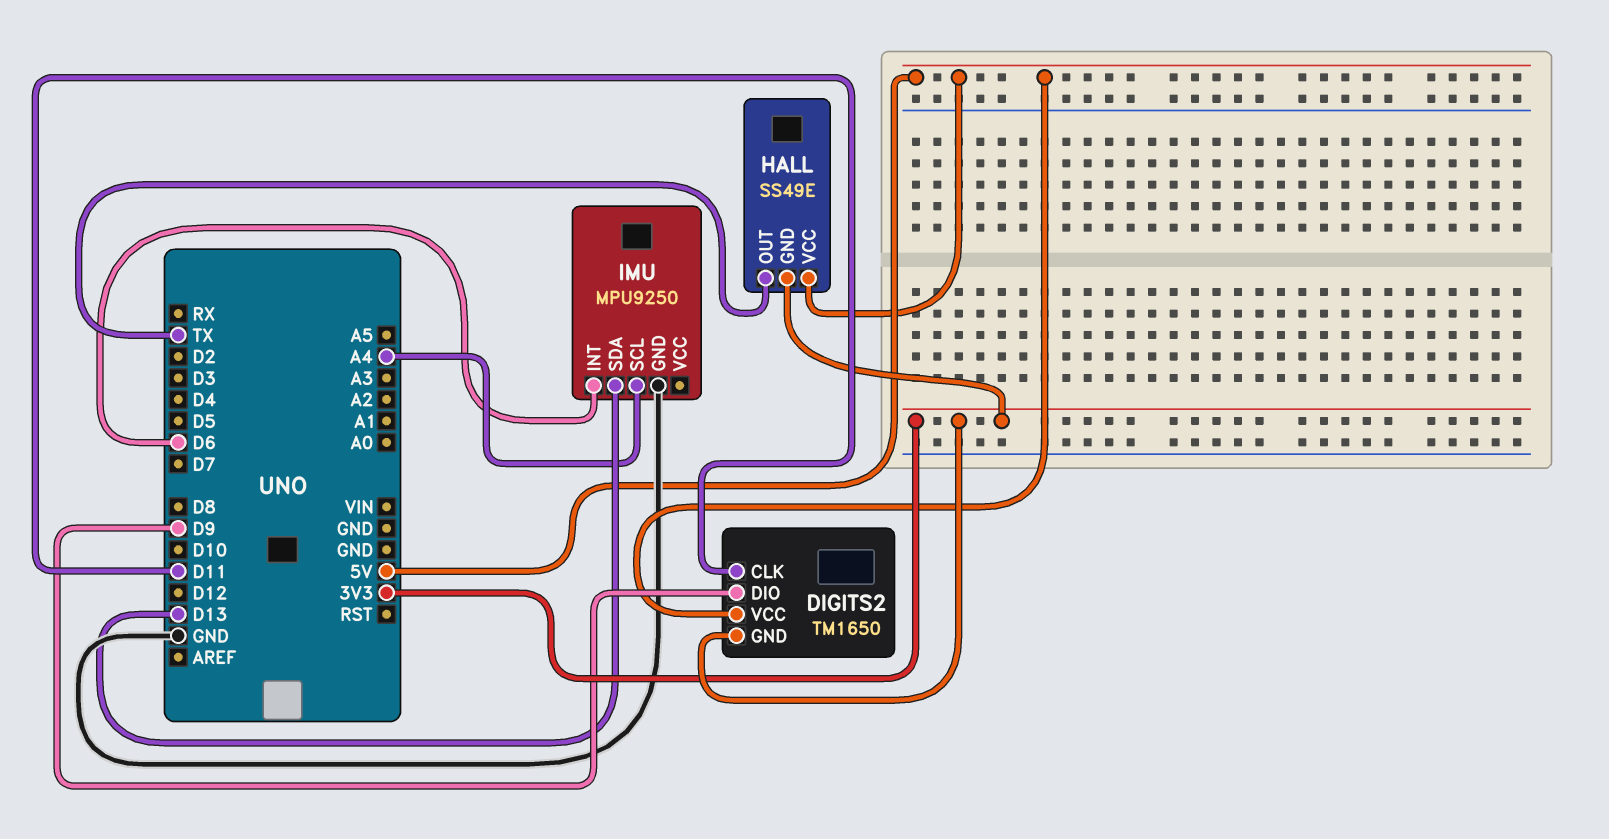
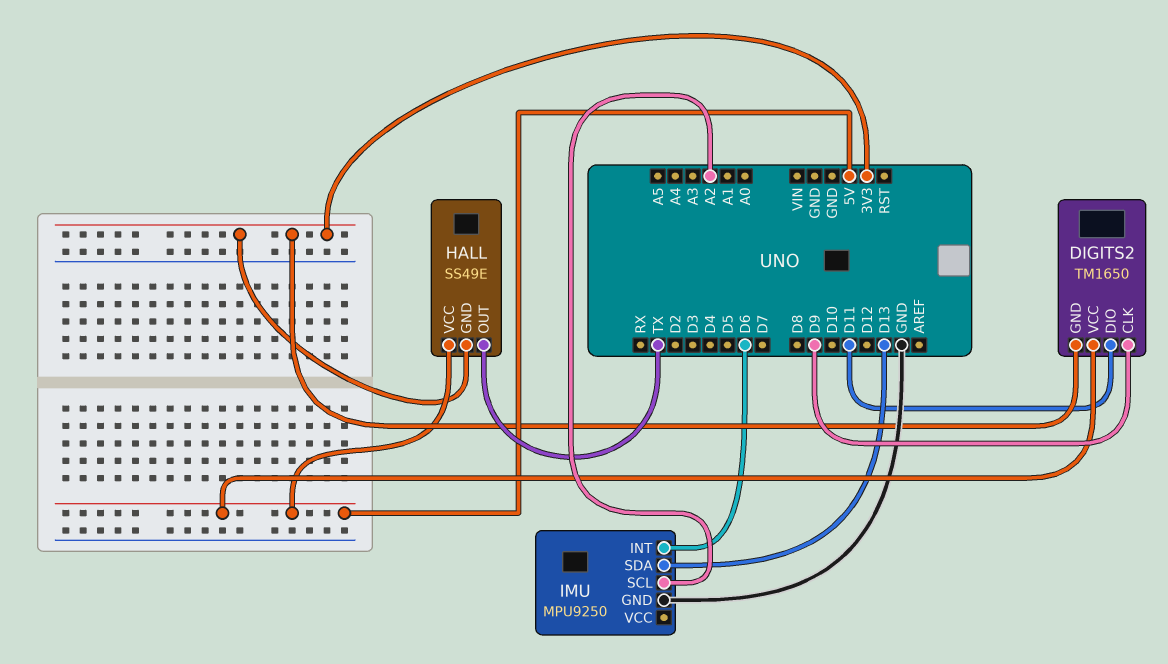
DIGITS2 pin CLK: D11 -> D9
DIGITS2 pin DIO: D9 -> D11
IMU pin SCL: A4 -> A2

